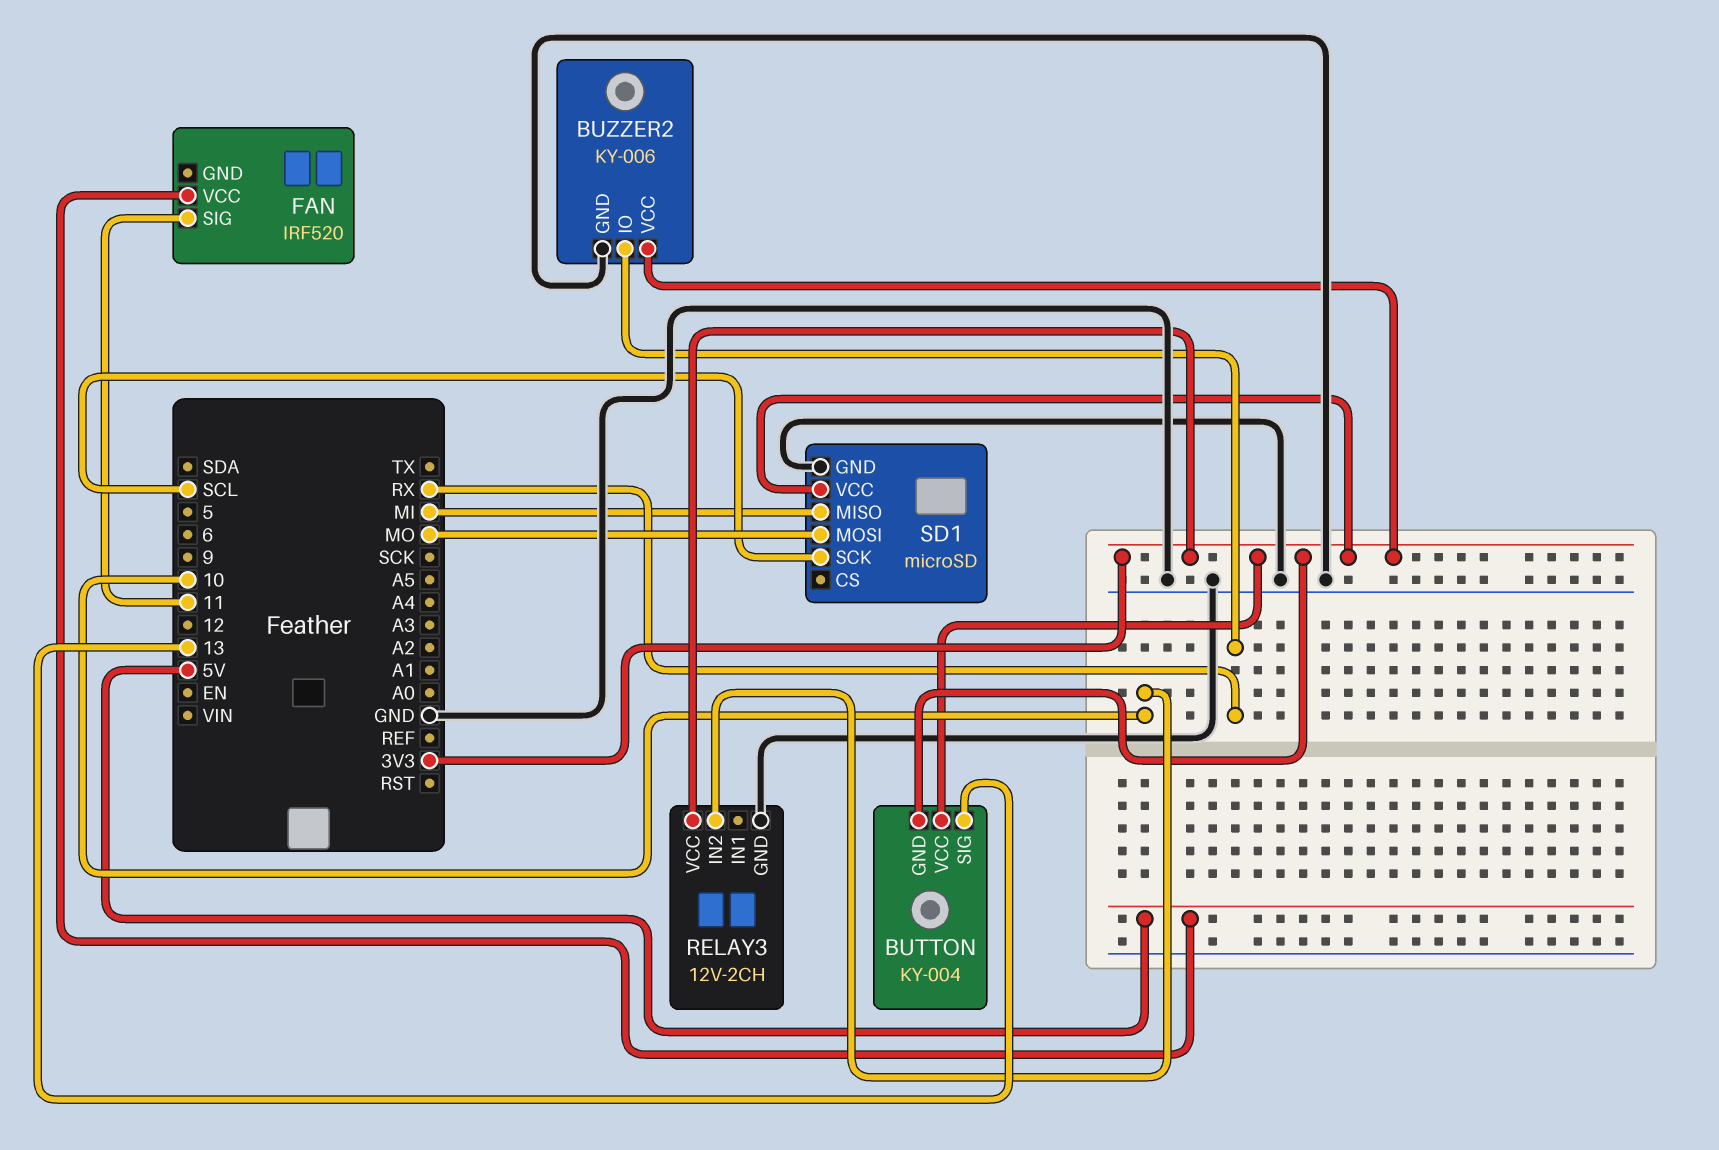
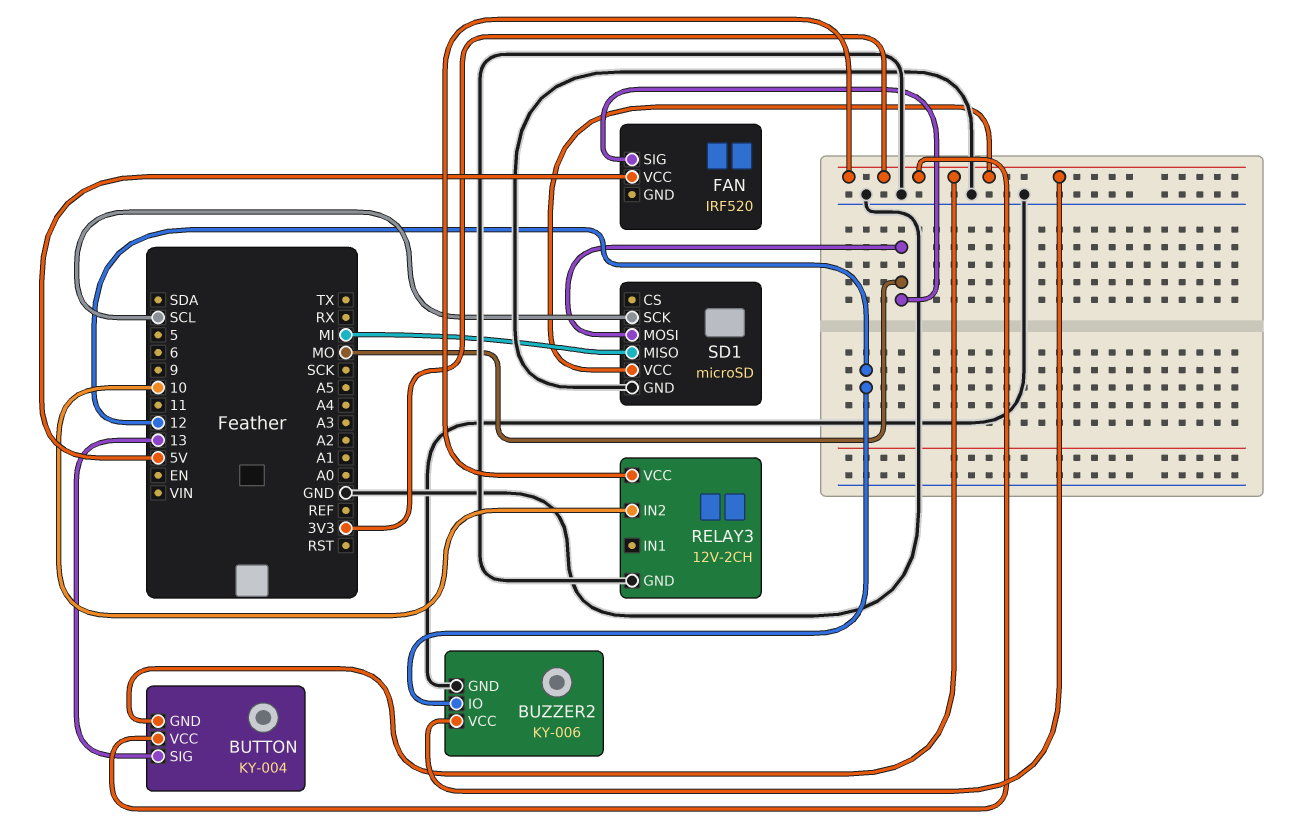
BUZZER2 pin IO: RX -> 12
FAN pin SIG: 11 -> MO

